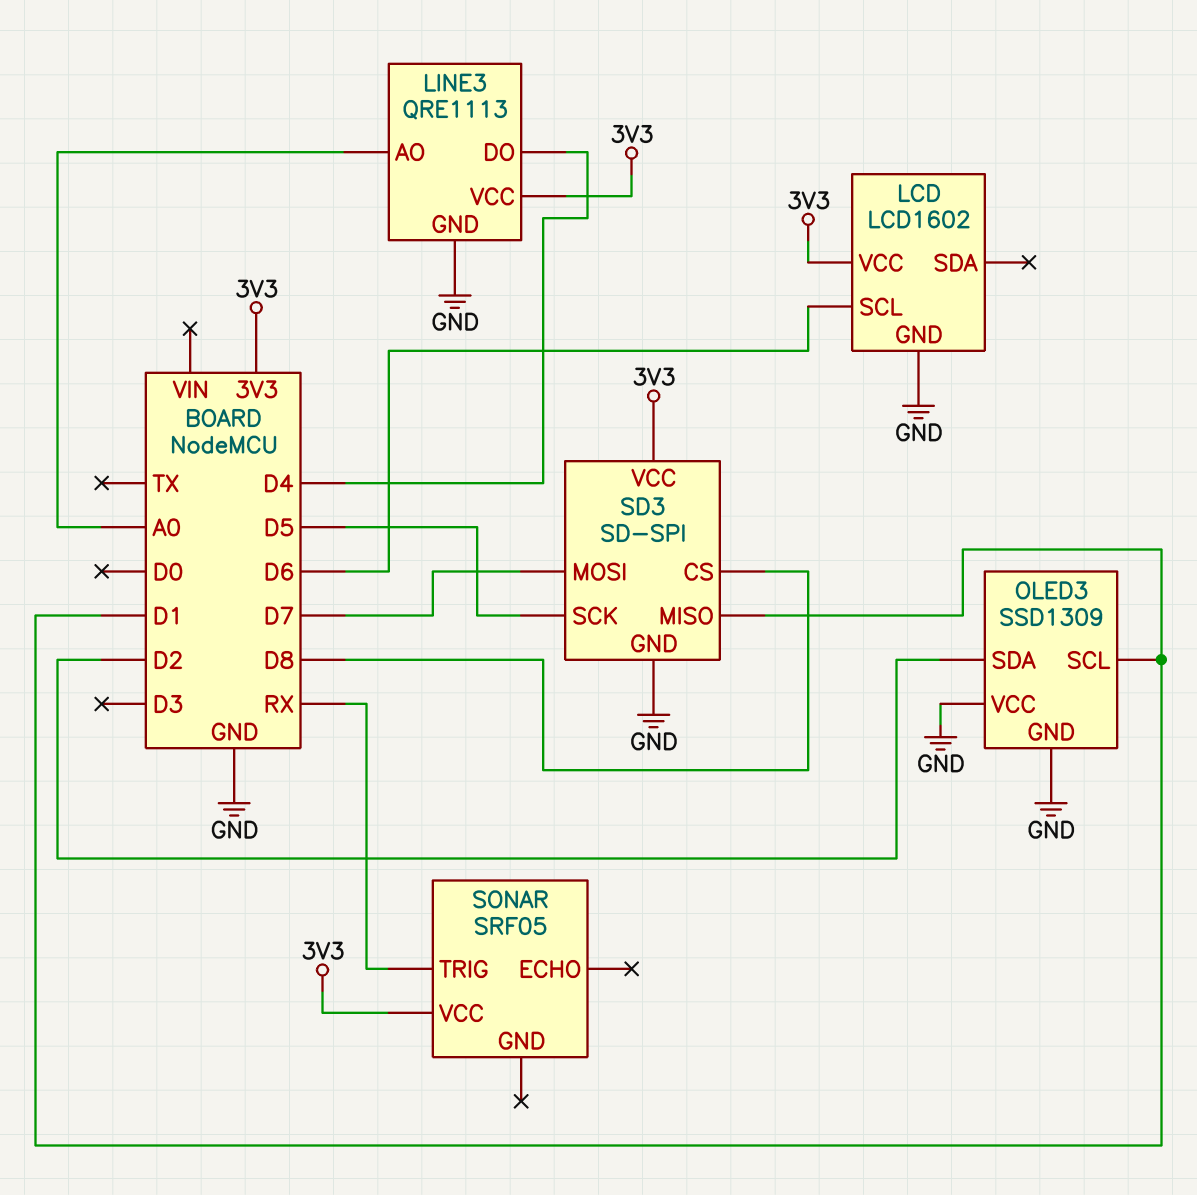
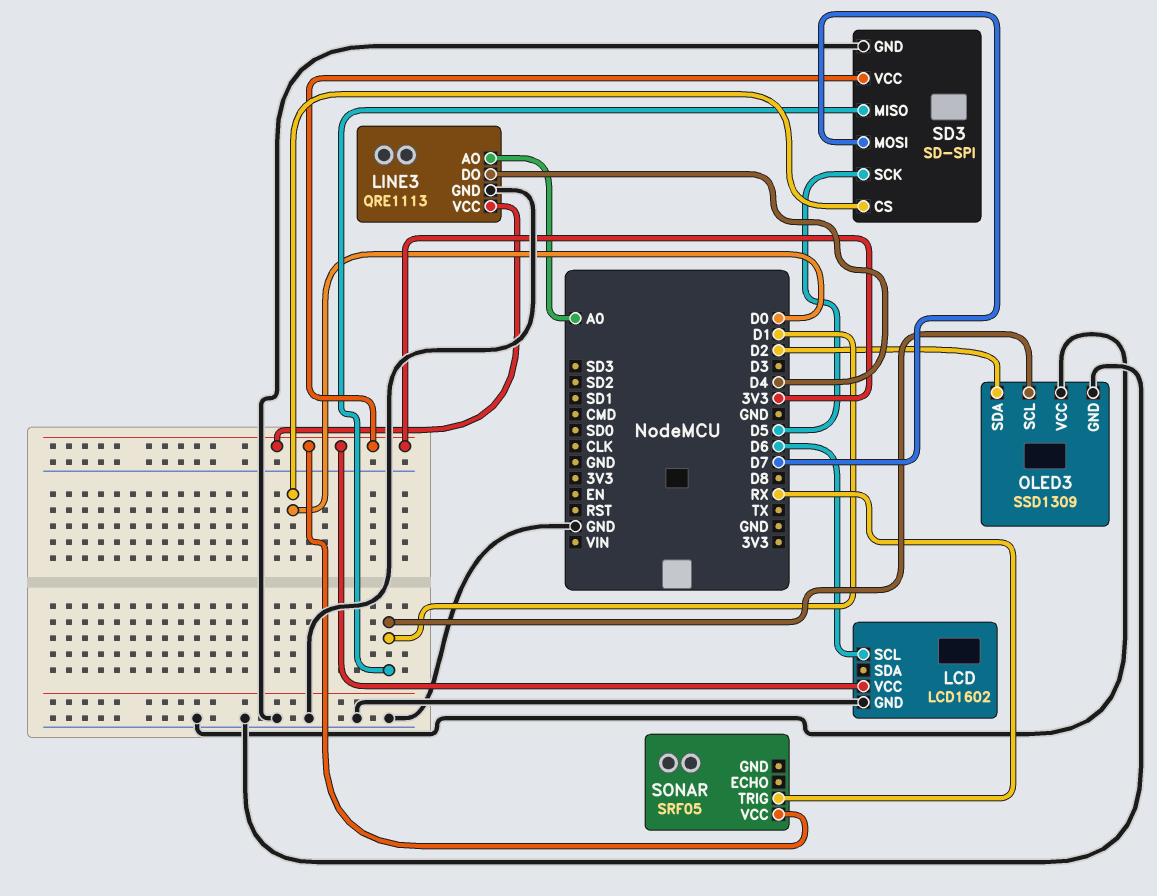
SD3 pin CS: D8 -> D0

